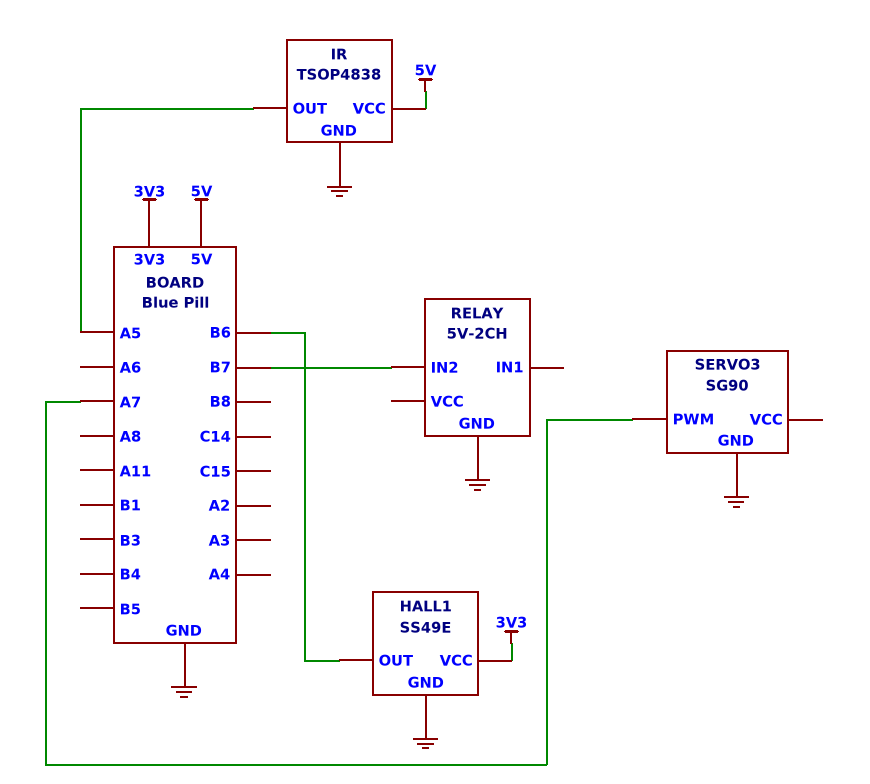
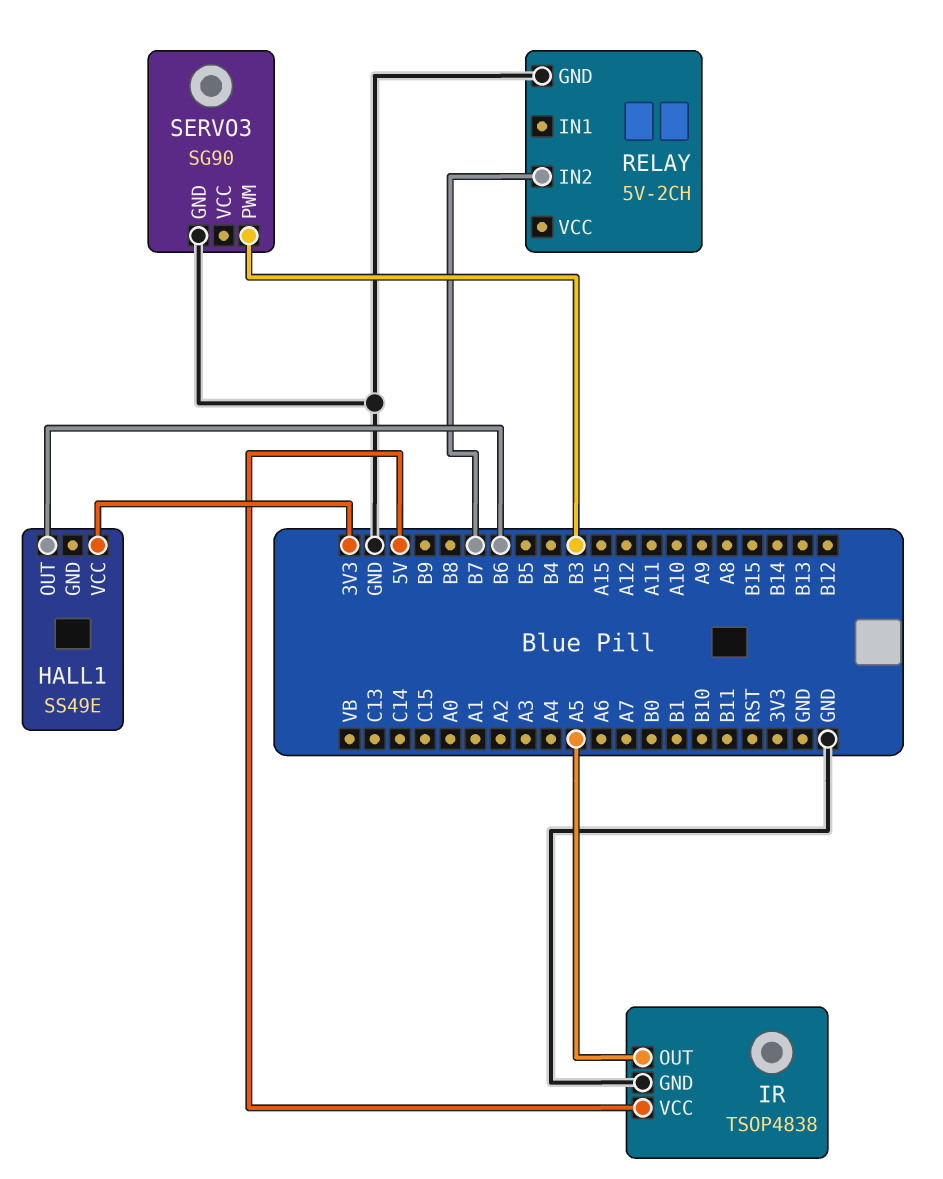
HALL1 pin GND: GND -> none
SERVO3 pin PWM: A7 -> B3

